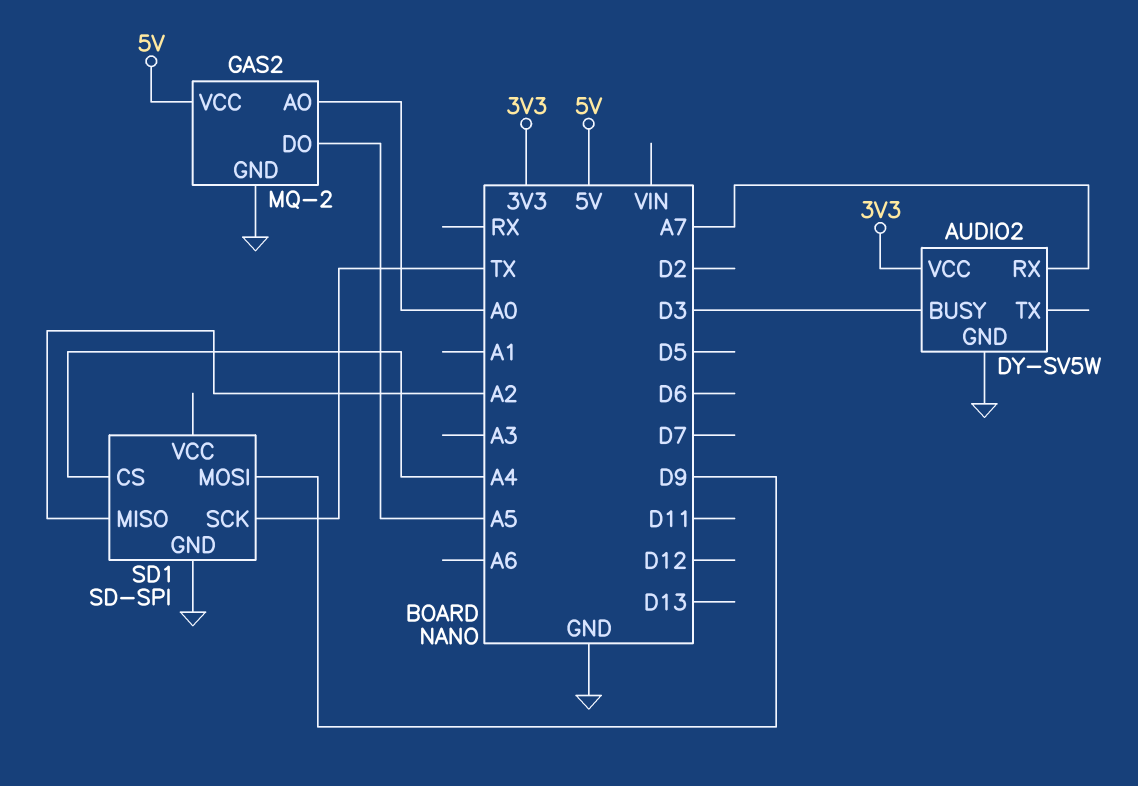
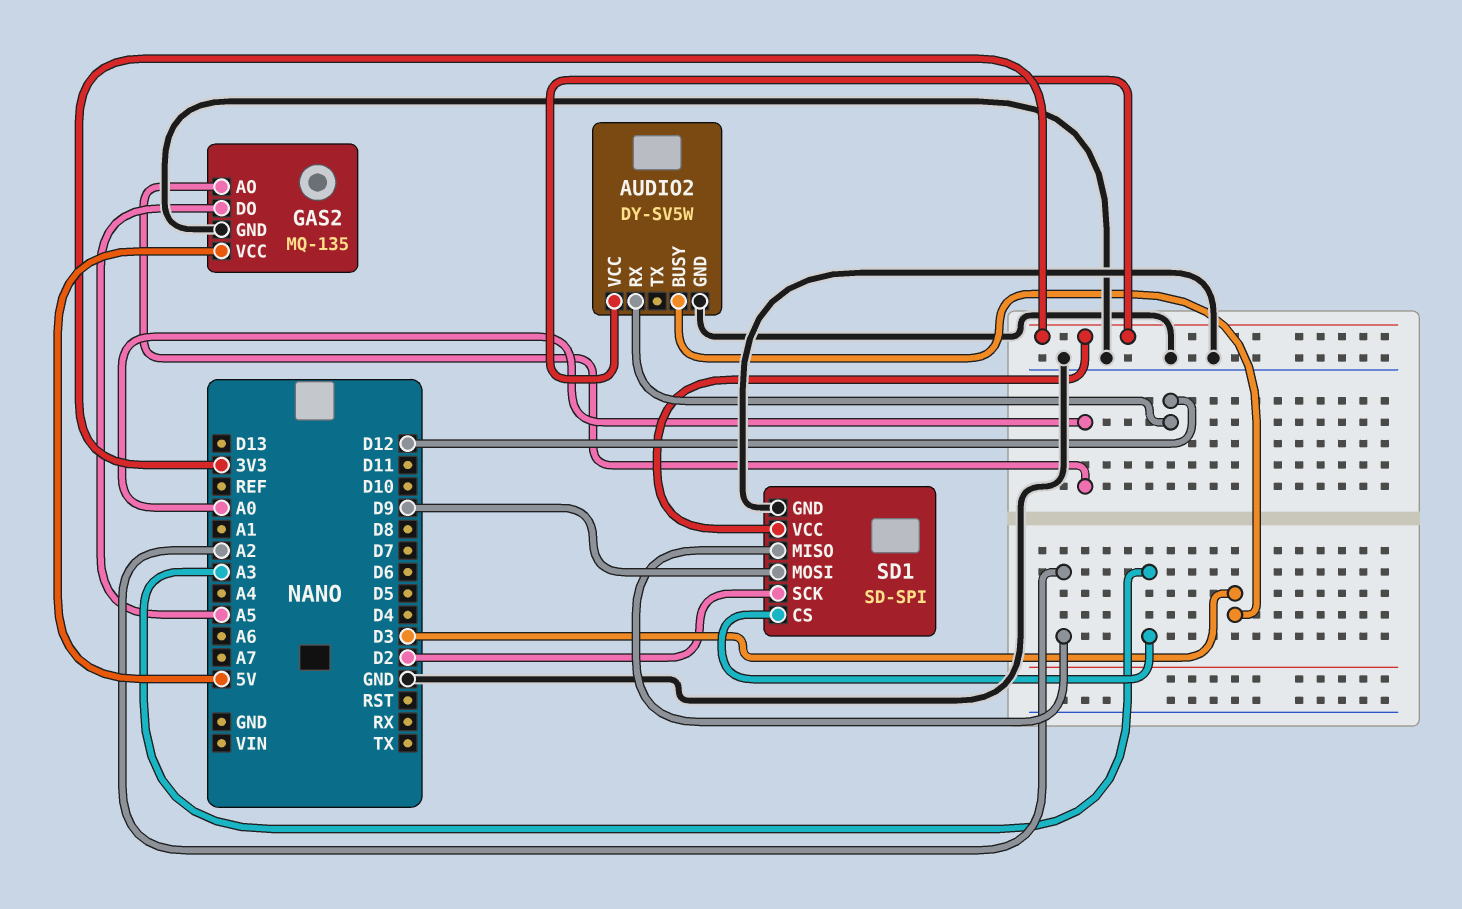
AUDIO2 pin RX: A7 -> D12
GAS2: MQ-2 -> MQ-135
SD1 pin CS: A4 -> A3
SD1 pin SCK: TX -> D2
SD1 pin VCC: none -> 3V3

